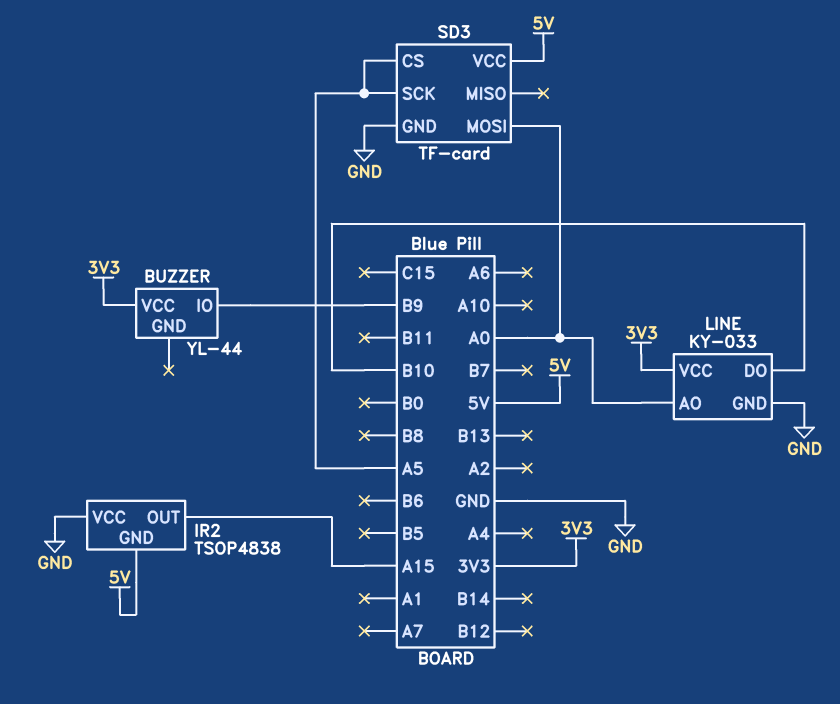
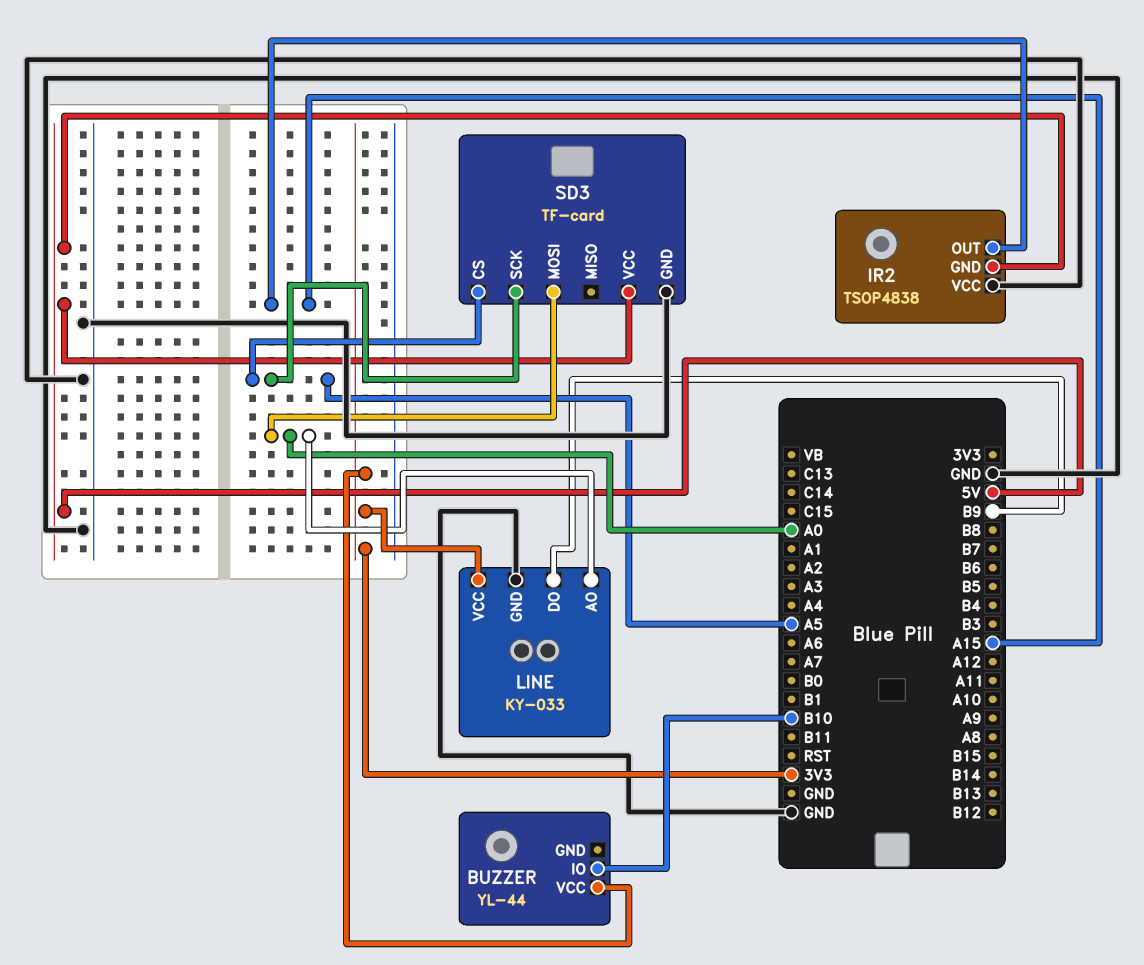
BUZZER pin IO: B9 -> B10
LINE pin DO: B10 -> B9

